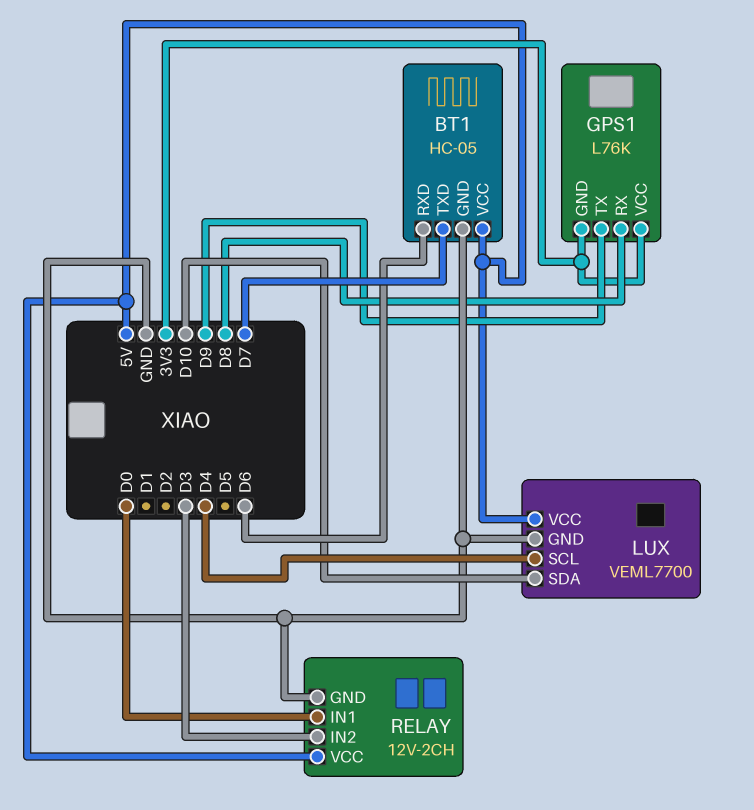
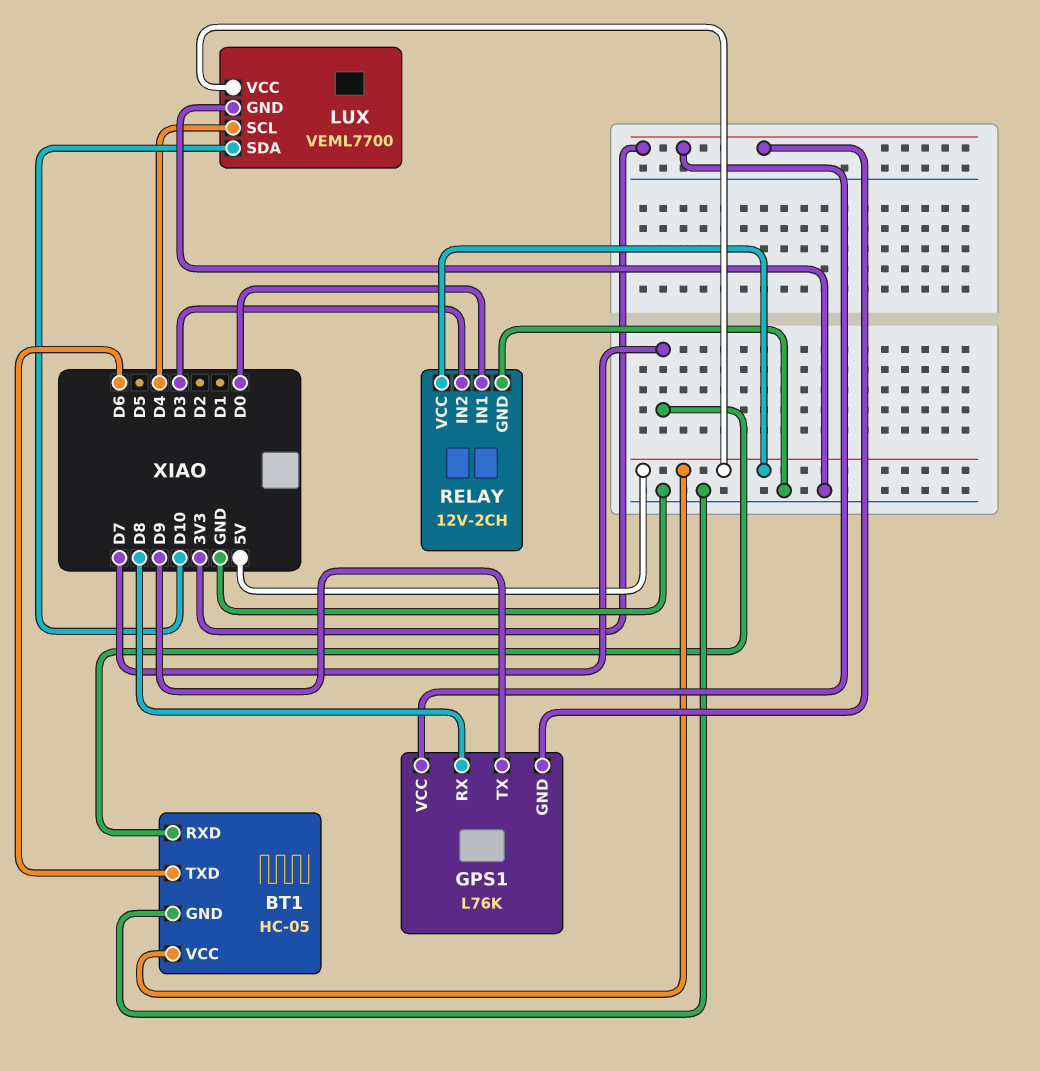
BT1 pin RXD: D6 -> D7
BT1 pin TXD: D7 -> D6

